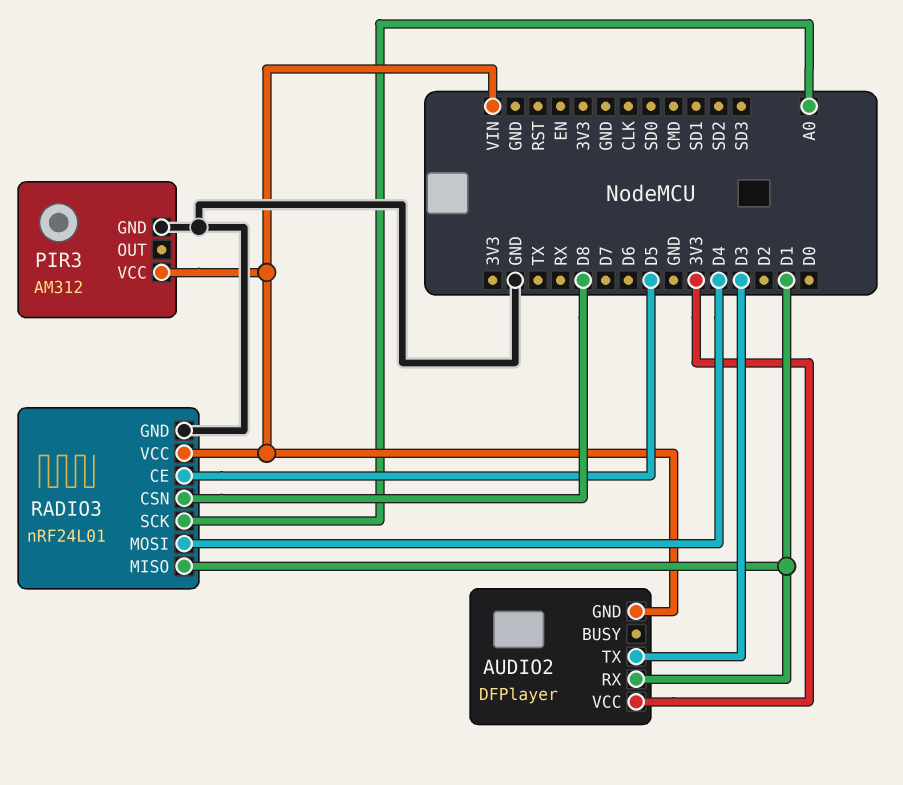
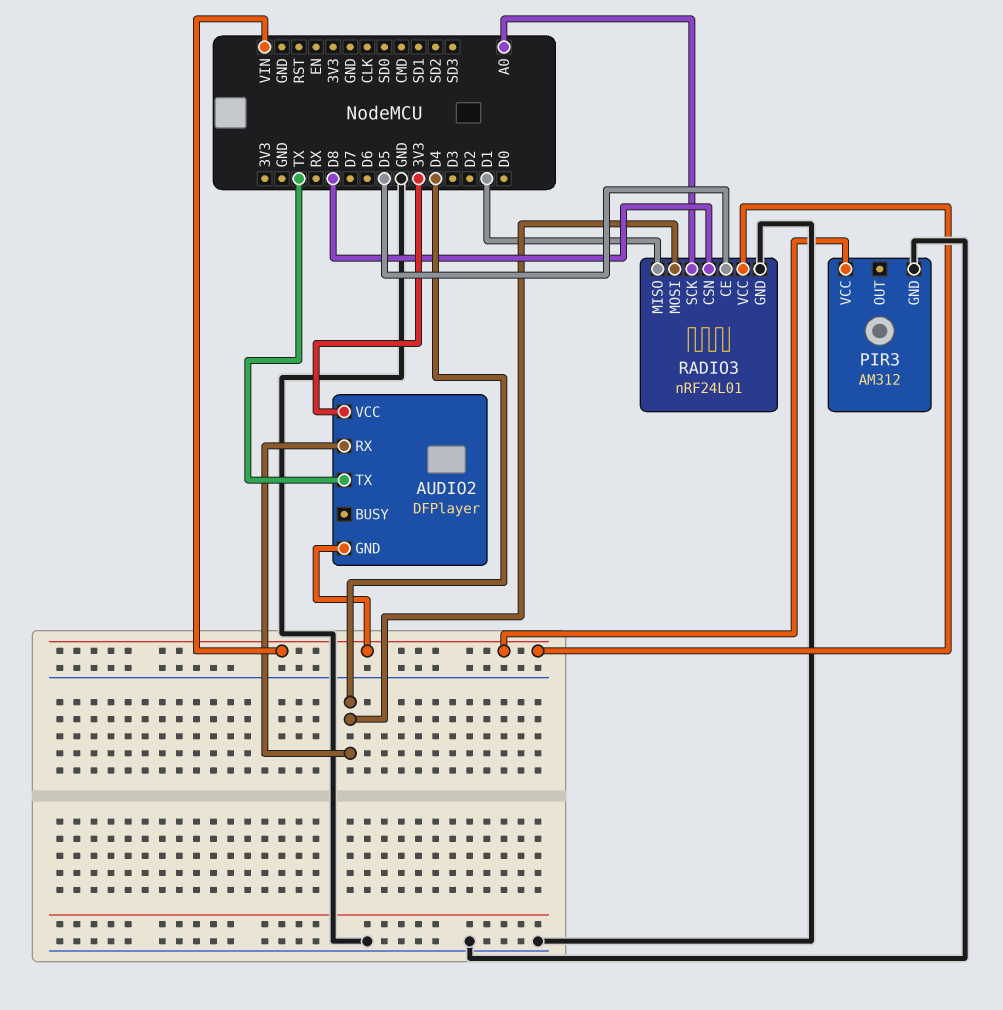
AUDIO2 pin RX: D1 -> D4
AUDIO2 pin TX: D3 -> TX

